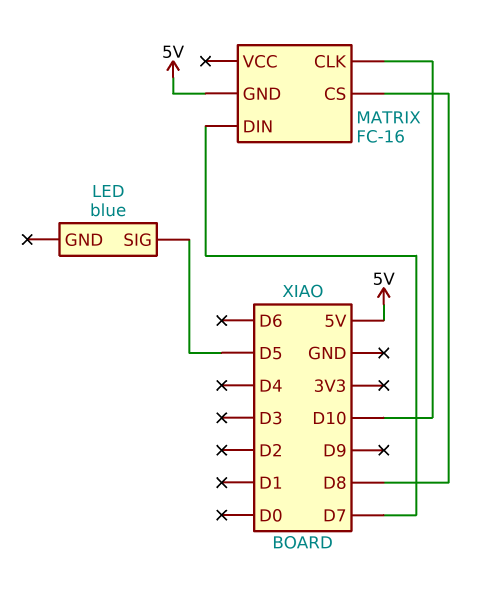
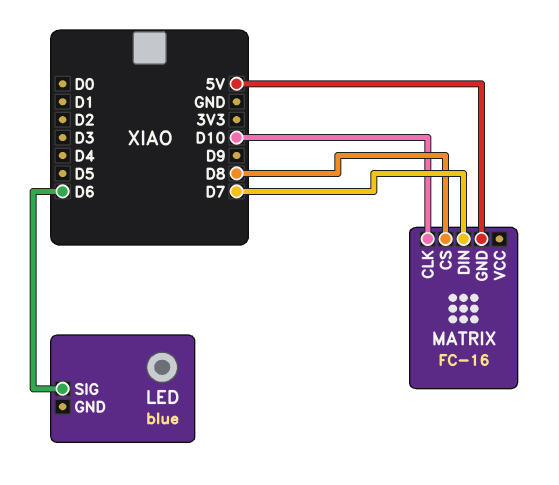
LED pin SIG: D5 -> D6

